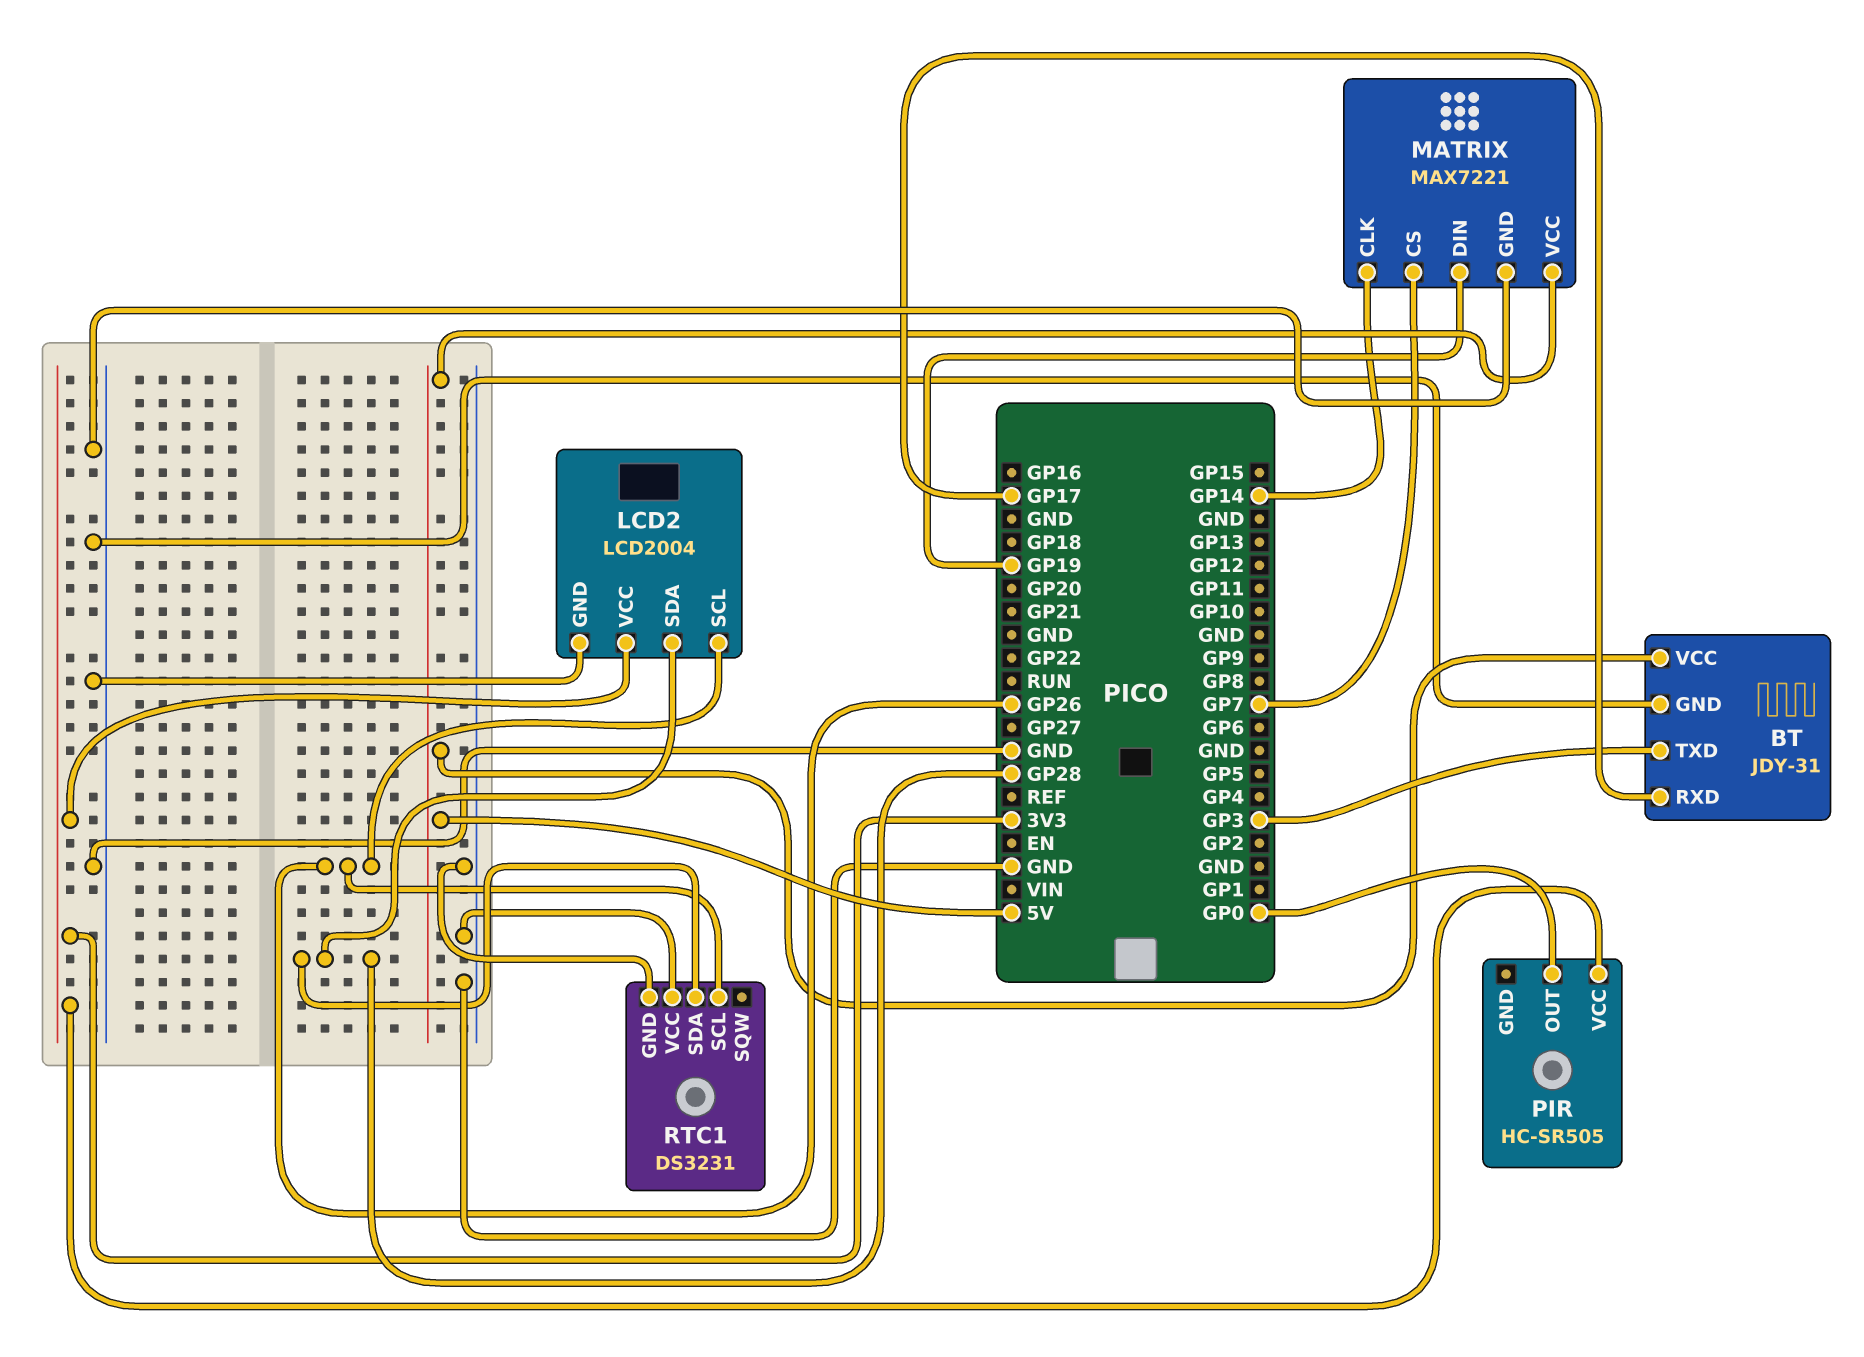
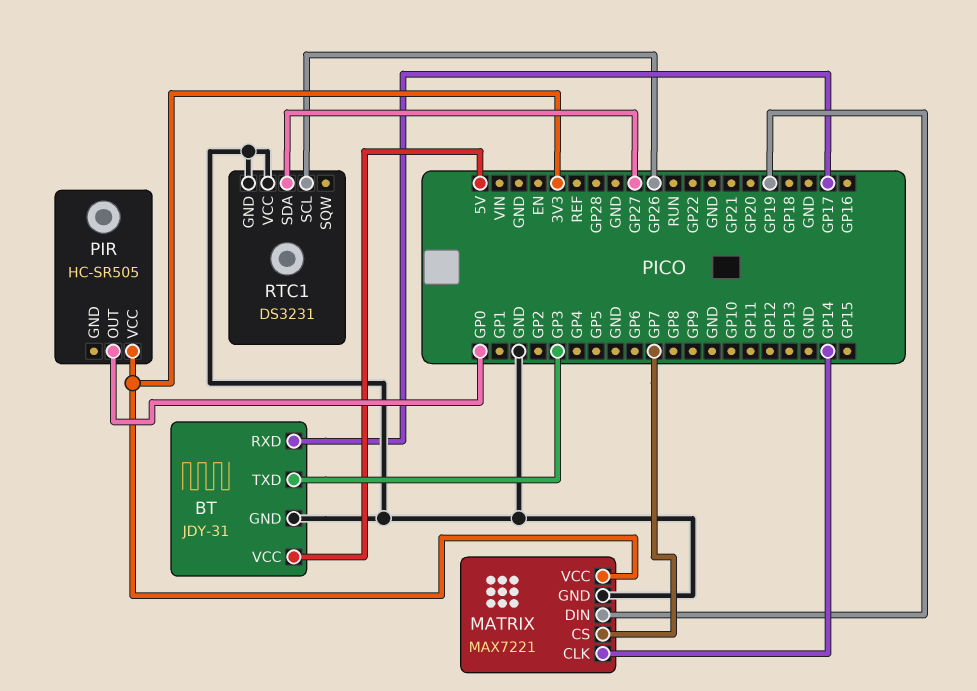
LCD2: LCD2004 -> none
LCD2 pin GND: GND -> none
LCD2 pin SCL: GP26 -> none
LCD2 pin SDA: GP28 -> none
LCD2 pin VCC: 3V3 -> none
MATRIX pin VCC: 5V -> 3V3
RTC1 pin SDA: GP28 -> GP27

